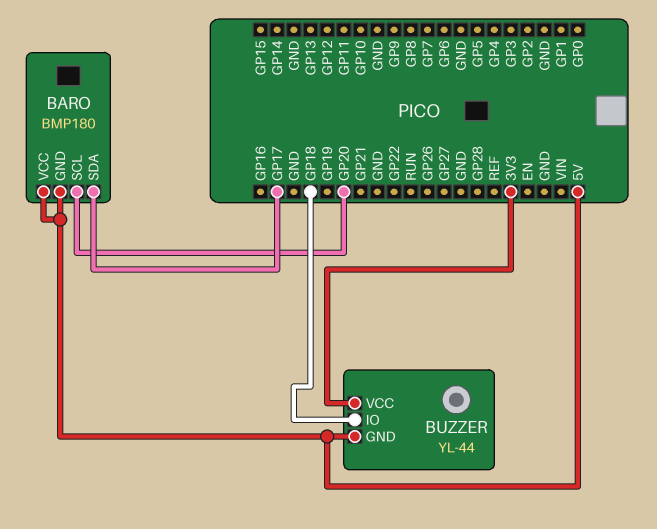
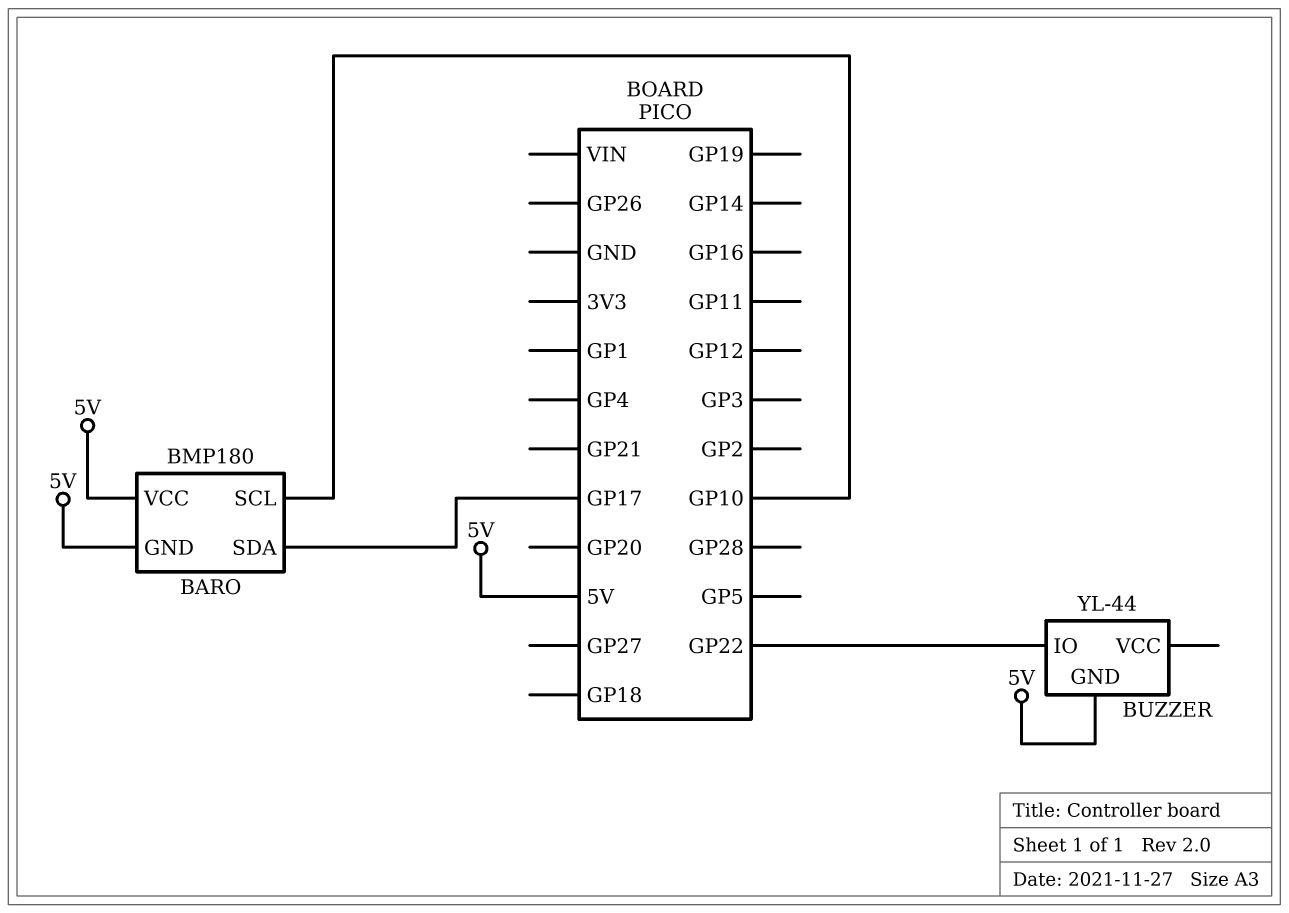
BARO pin SCL: GP20 -> GP10
BUZZER pin IO: GP18 -> GP22
BUZZER pin VCC: 3V3 -> none

